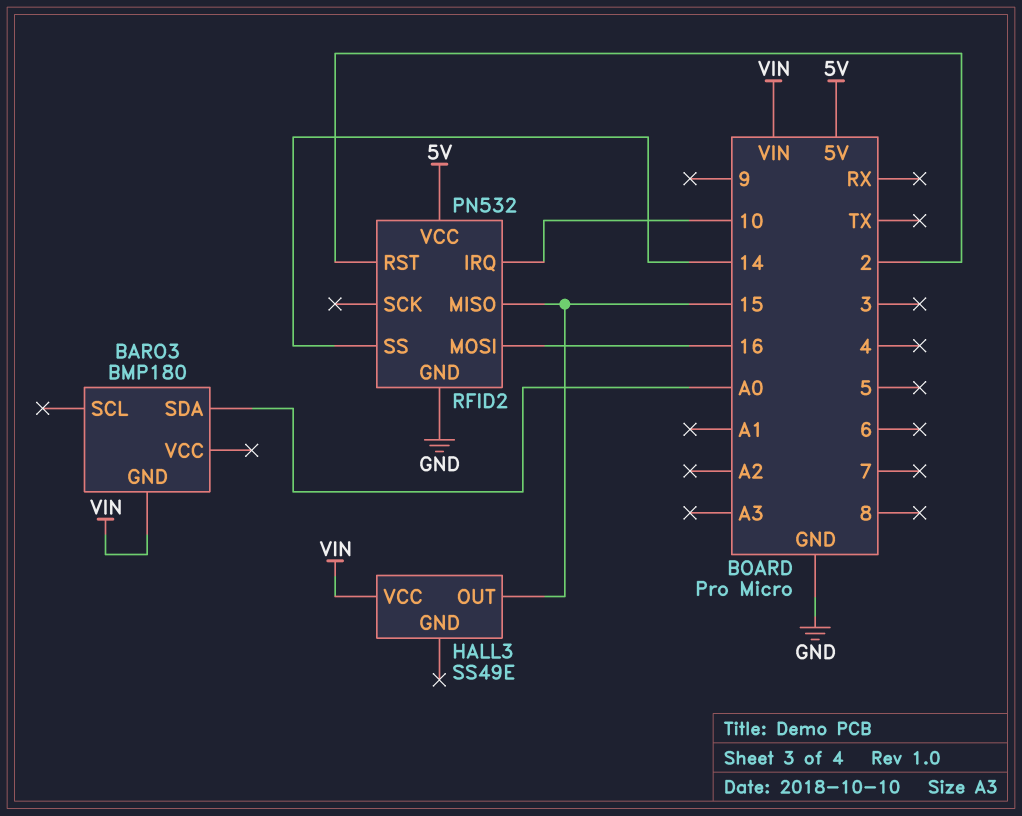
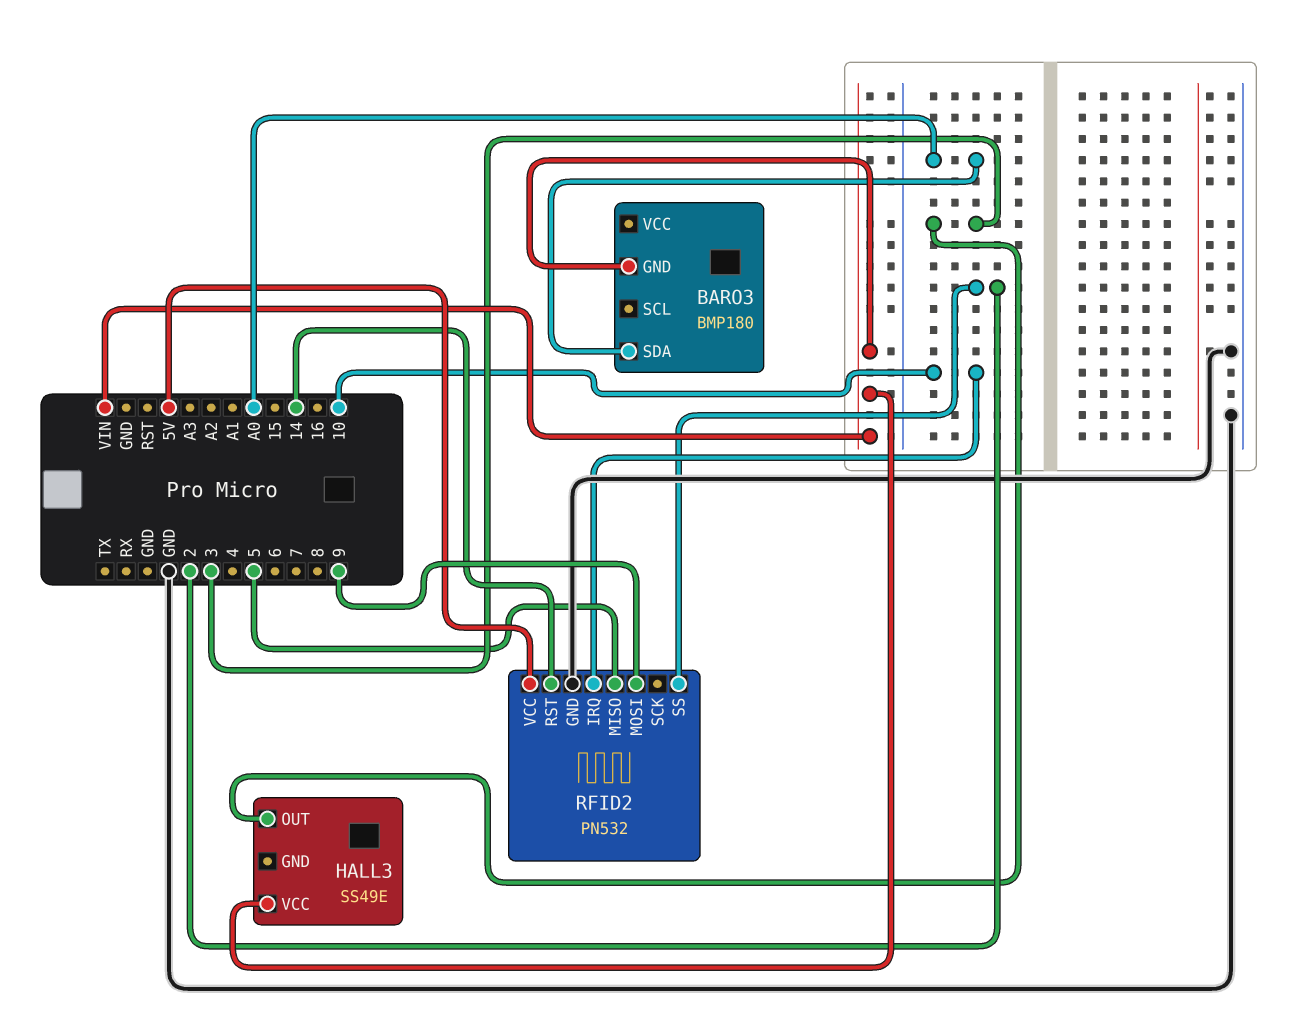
HALL3 pin OUT: 15 -> 3
RFID2 pin MISO: 15 -> 5
RFID2 pin MOSI: 16 -> 9
RFID2 pin RST: 2 -> 14
RFID2 pin SS: 14 -> 2

